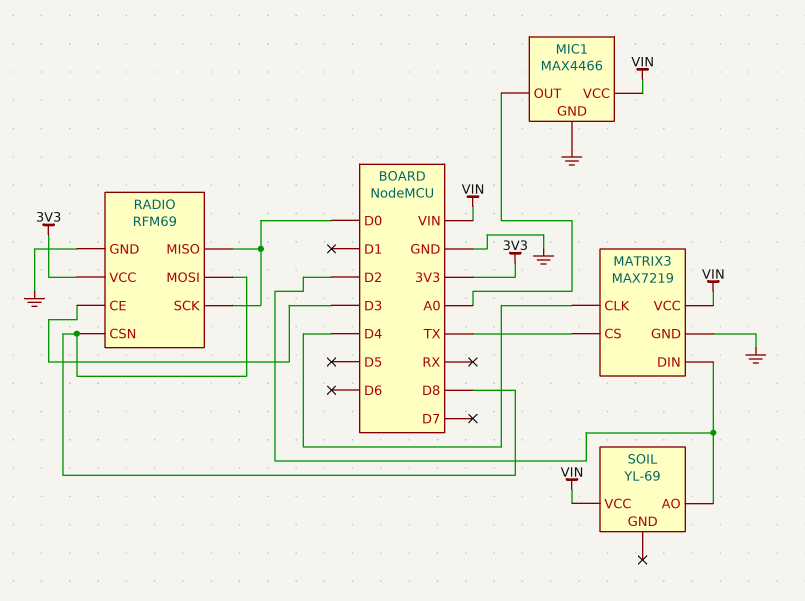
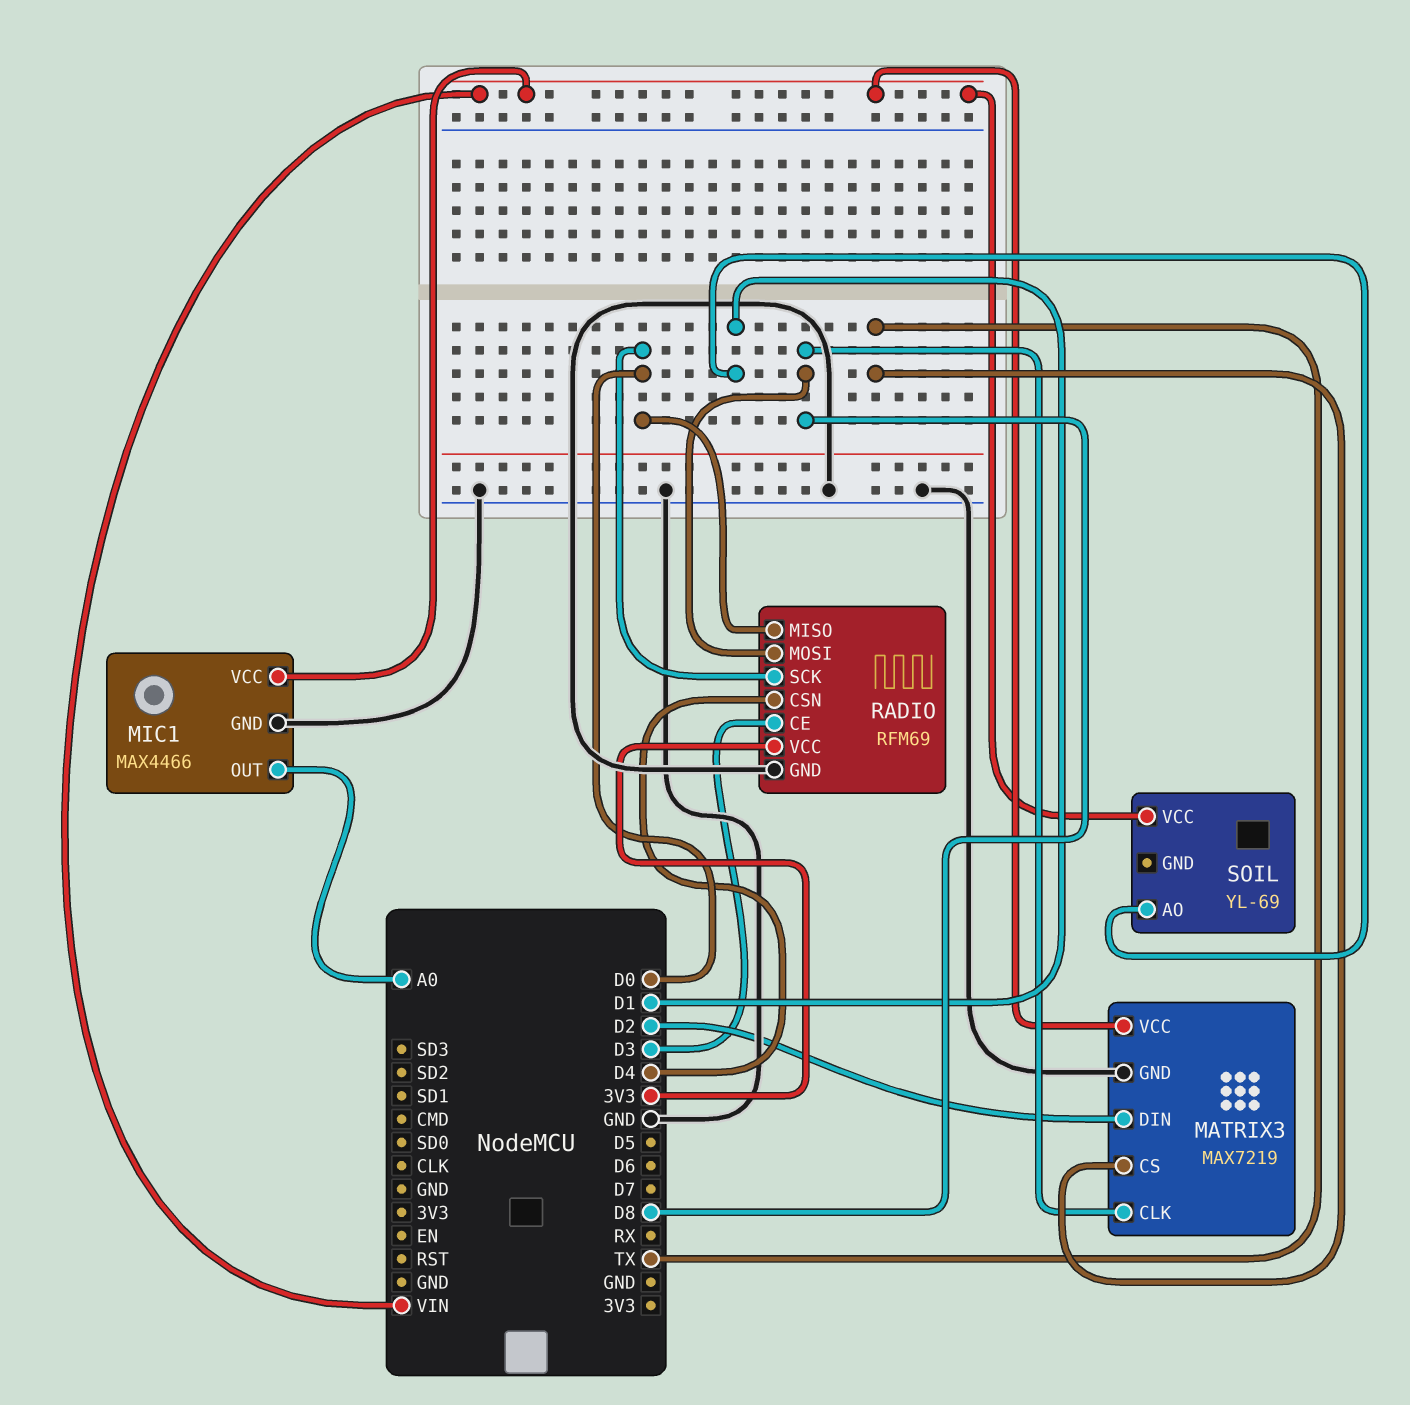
MATRIX3 pin CLK: D4 -> D8
RADIO pin CSN: D8 -> D4
SOIL pin AO: D2 -> D1

